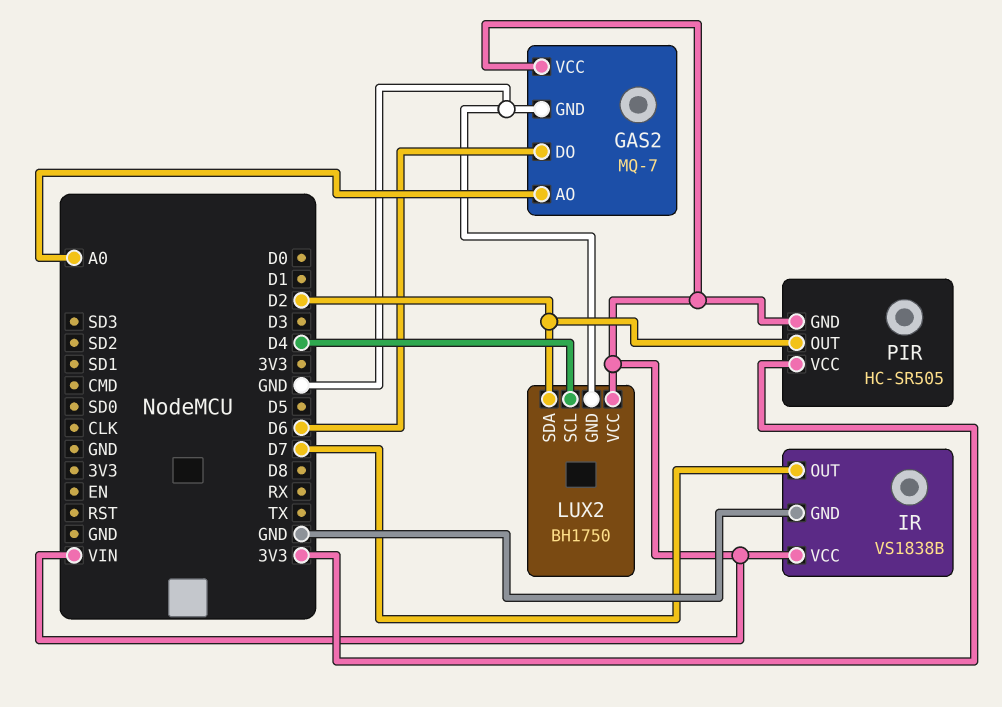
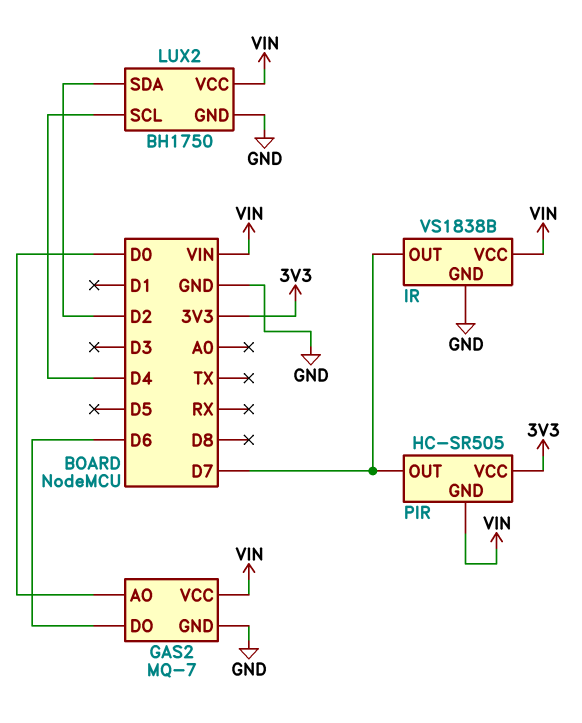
GAS2 pin AO: A0 -> D0
PIR pin OUT: D2 -> D7

